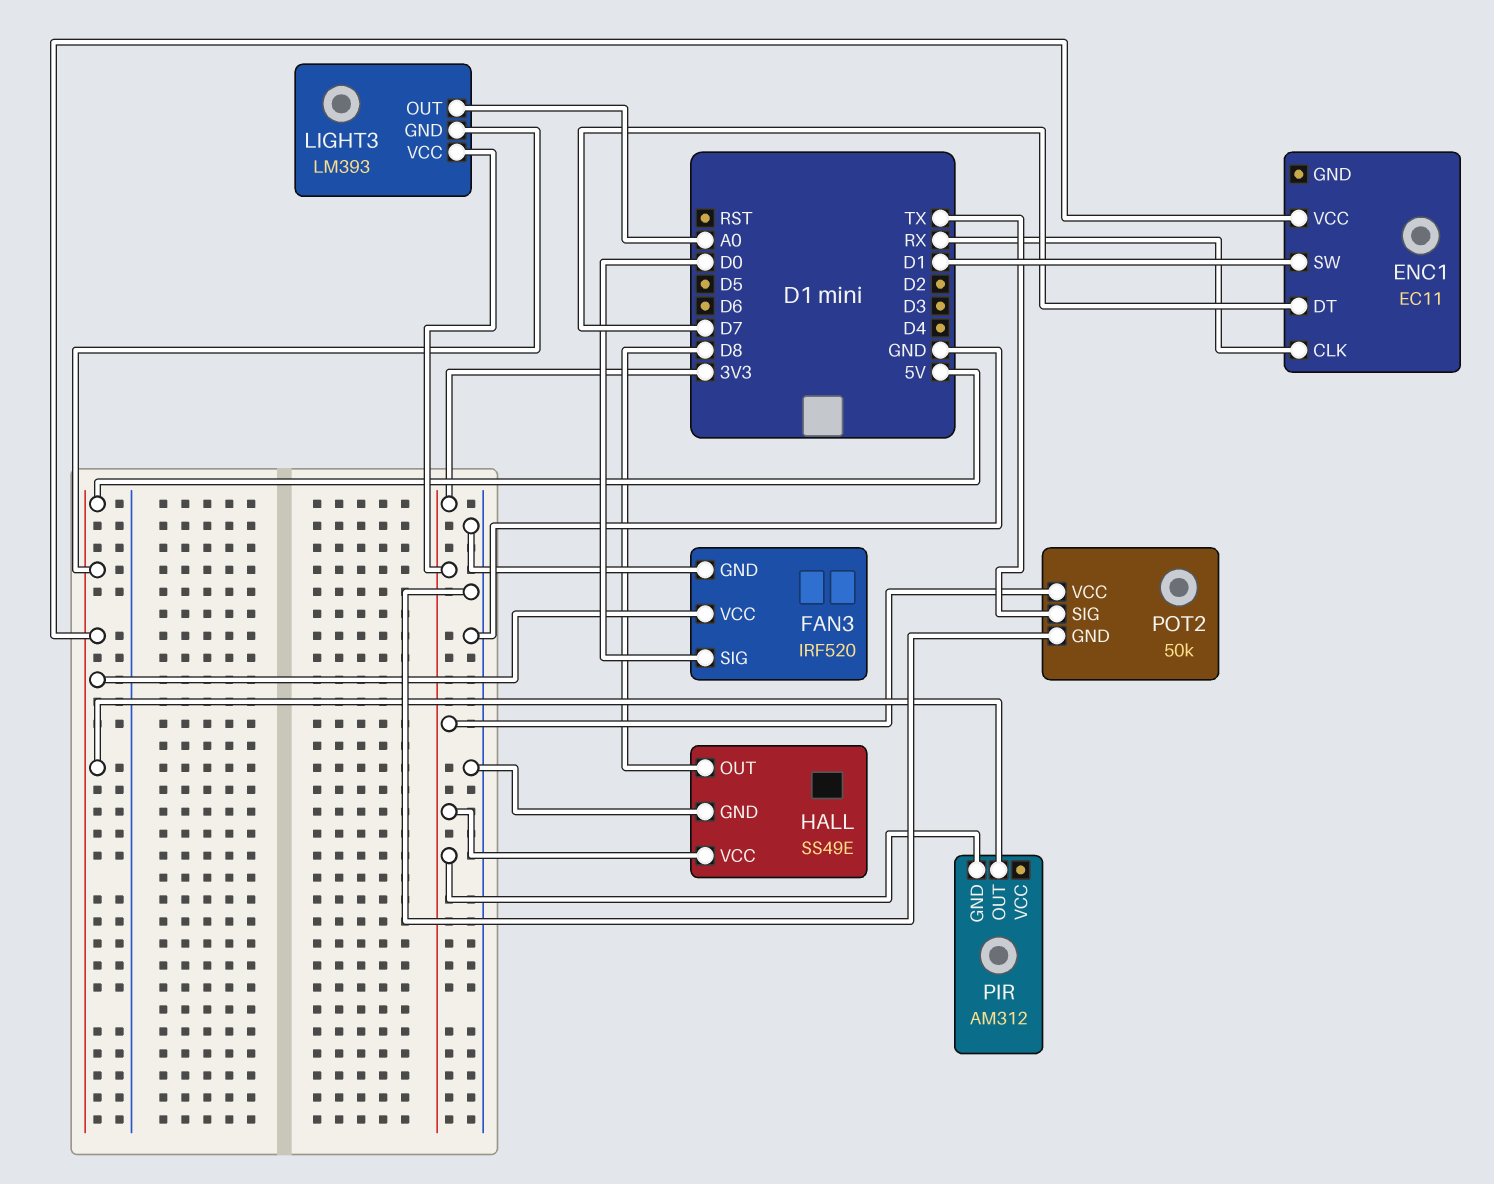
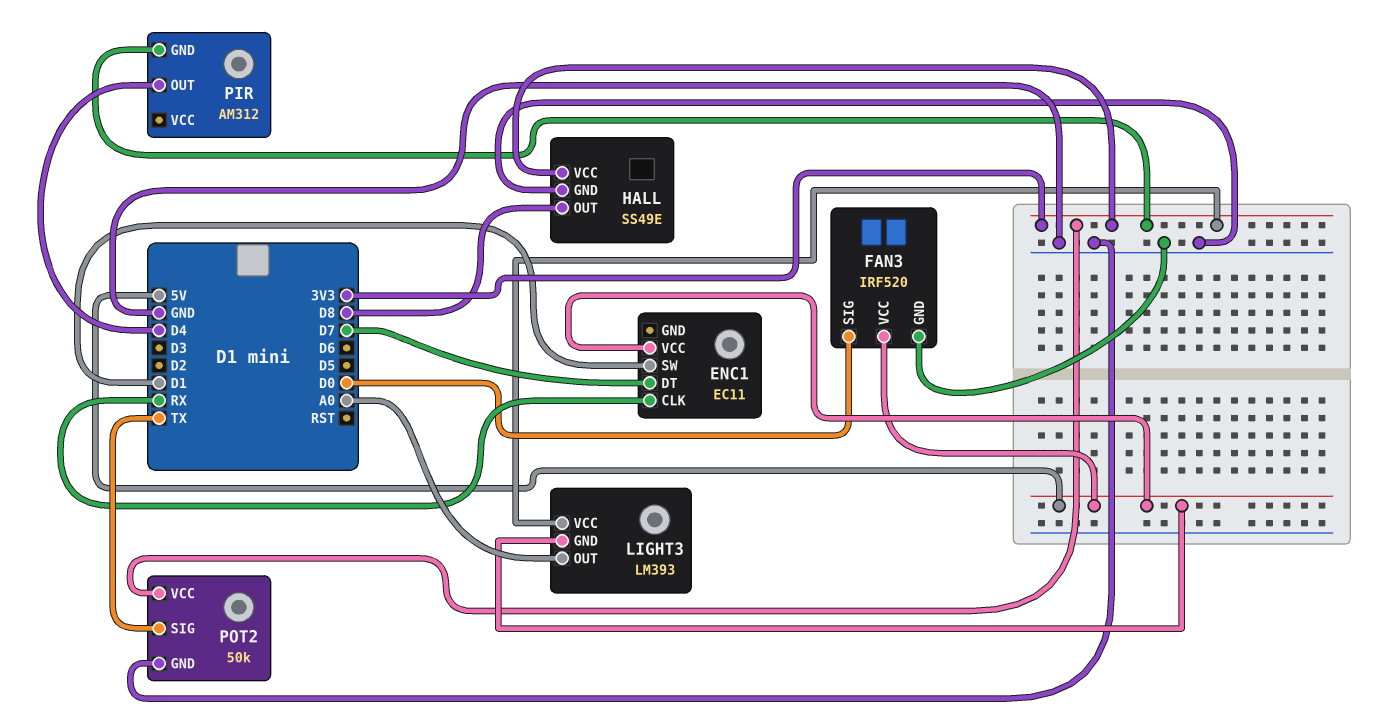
PIR pin OUT: 5V -> D4

